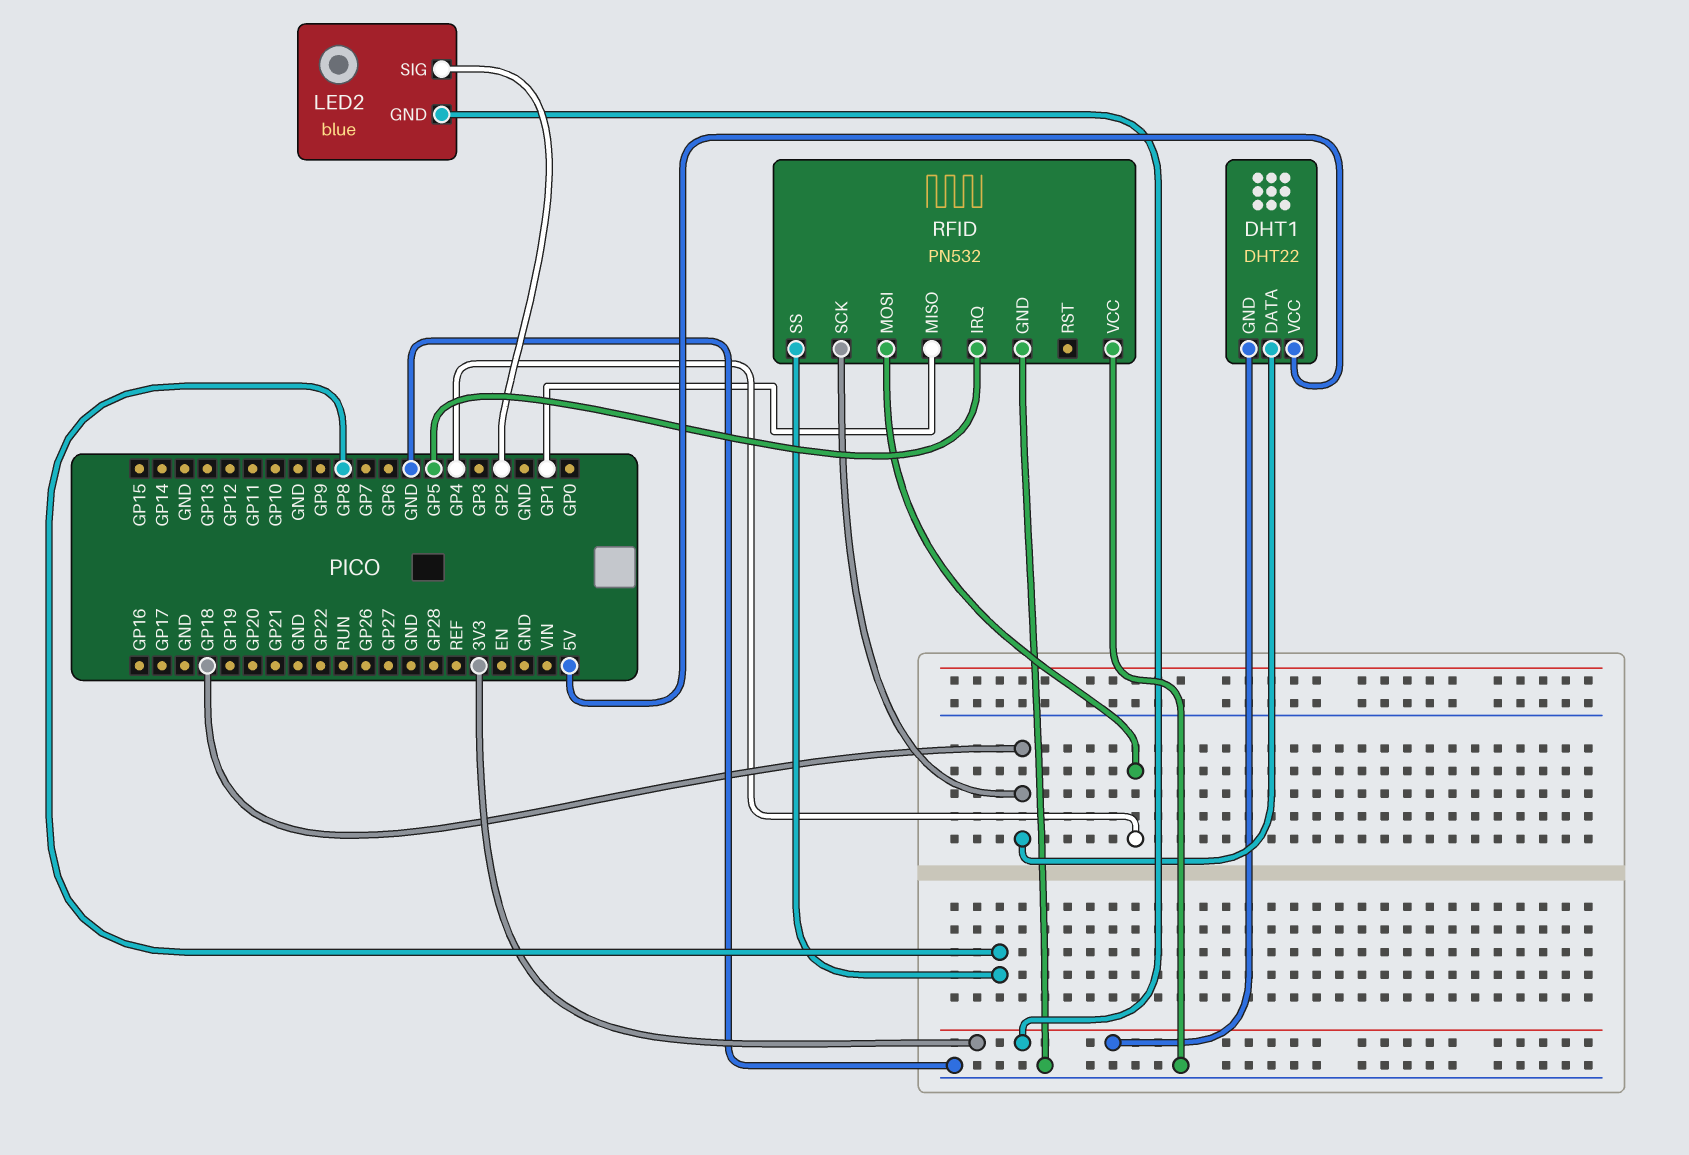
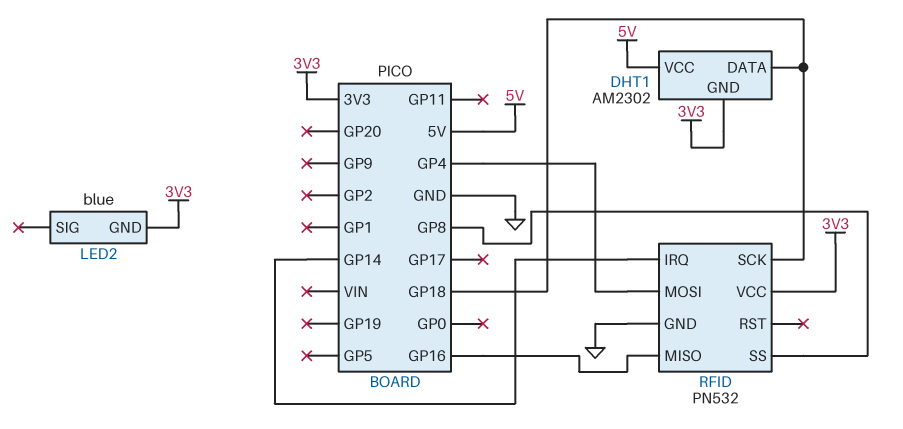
DHT1: DHT22 -> AM2302
LED2 pin SIG: GP2 -> none
RFID pin IRQ: GP5 -> GP14
RFID pin MISO: GP1 -> GP16
RFID pin VCC: GND -> 3V3

